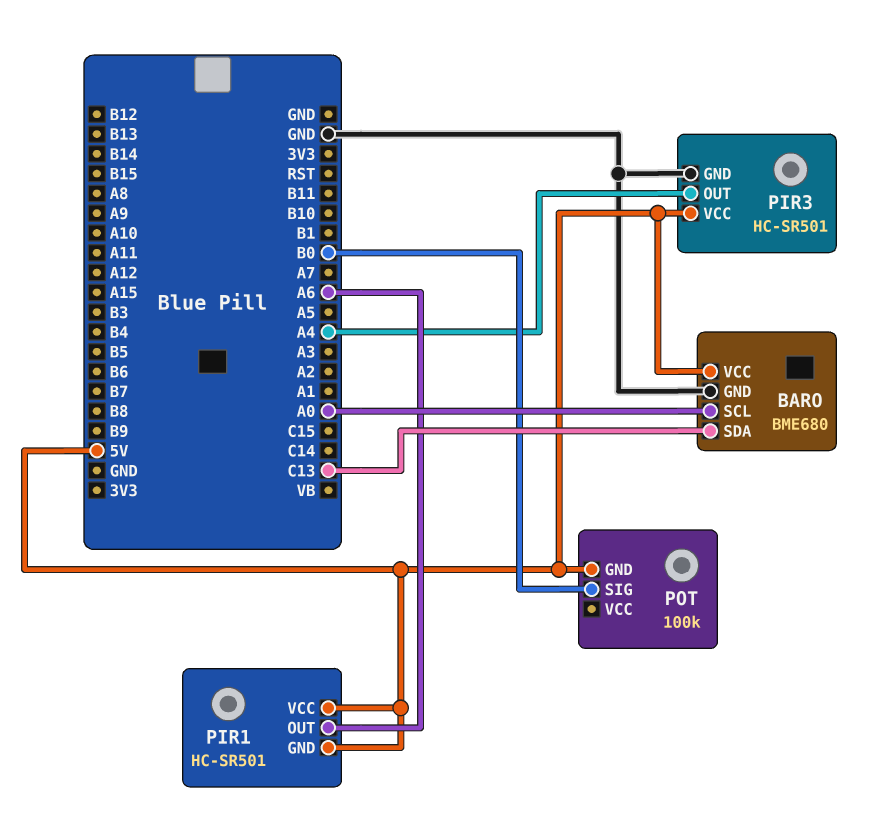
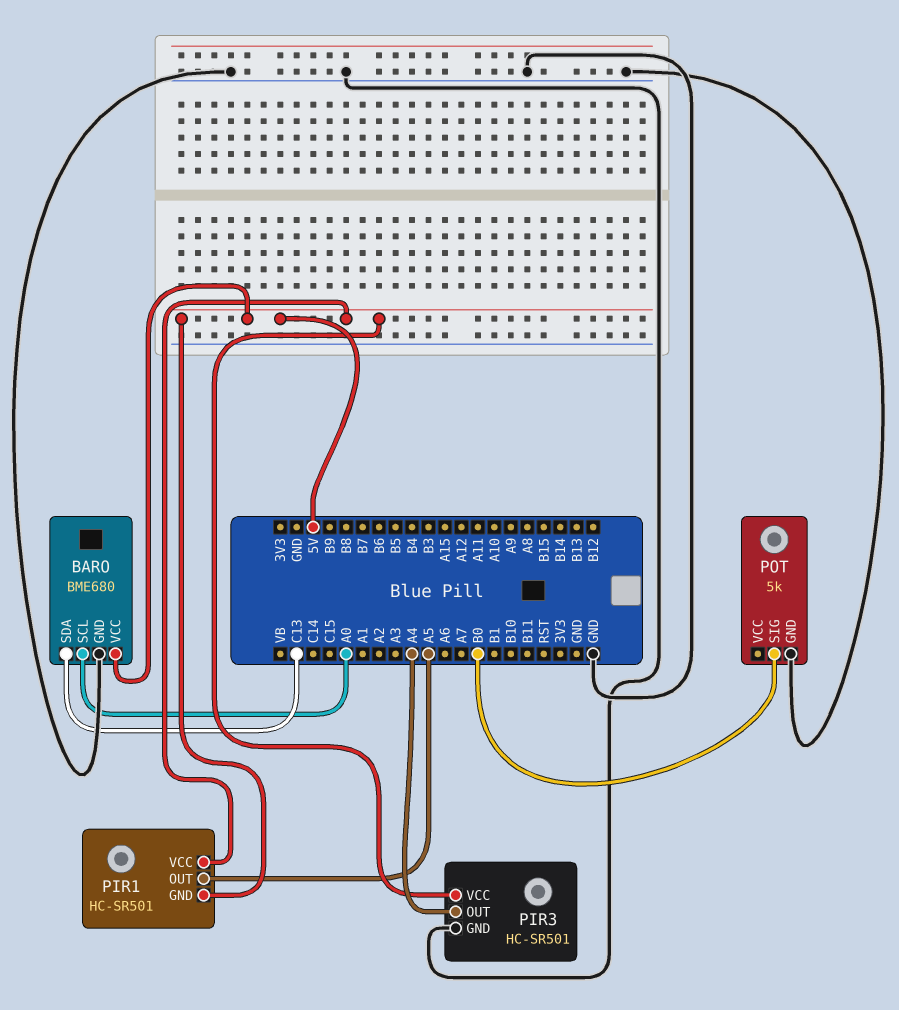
PIR1 pin OUT: A6 -> A5
POT: 100k -> 5k
POT pin GND: 5V -> GND

